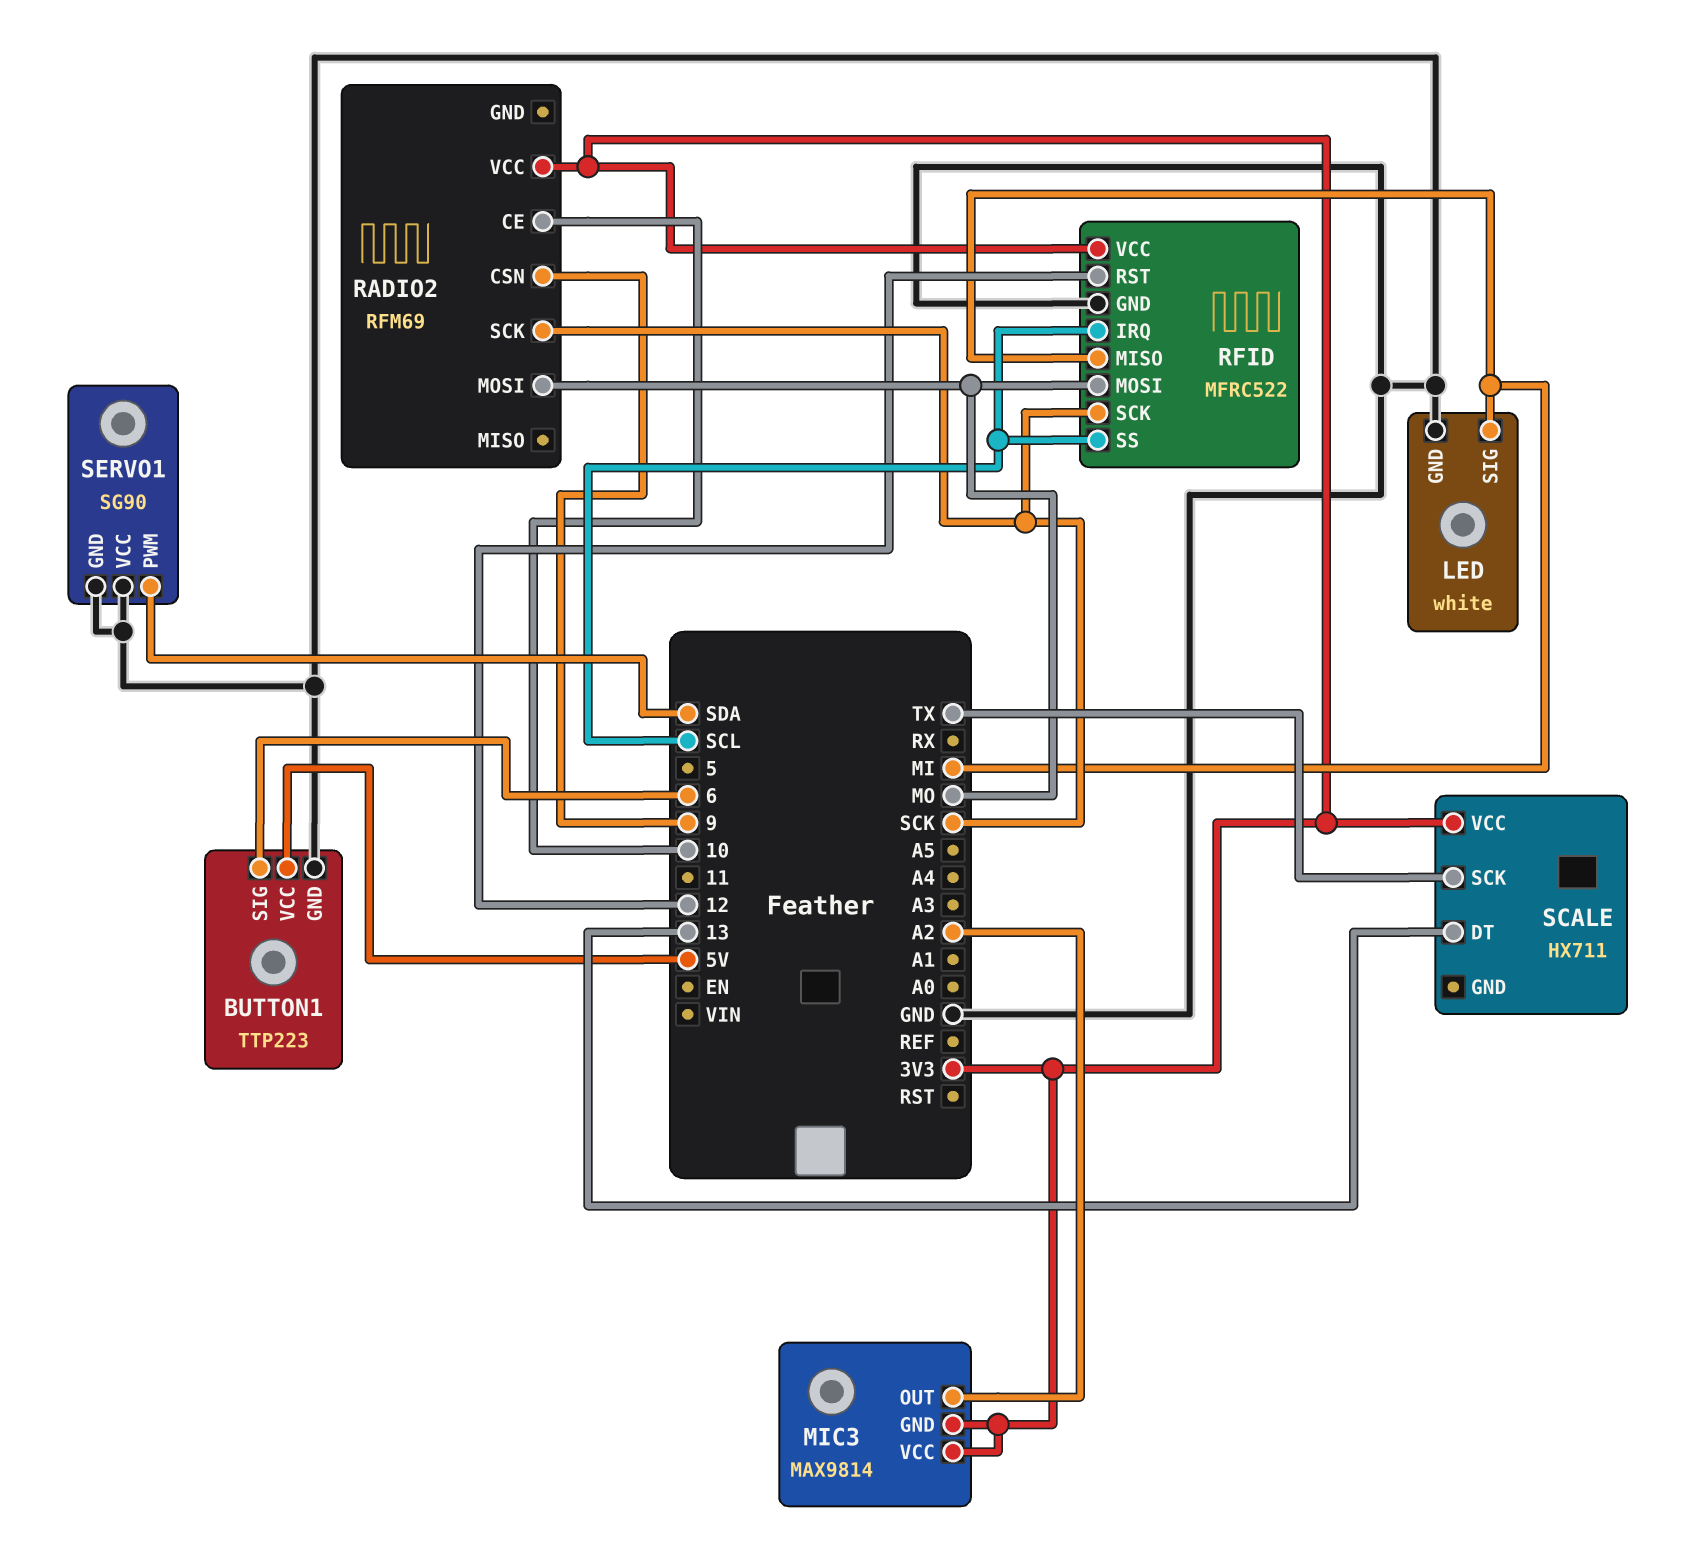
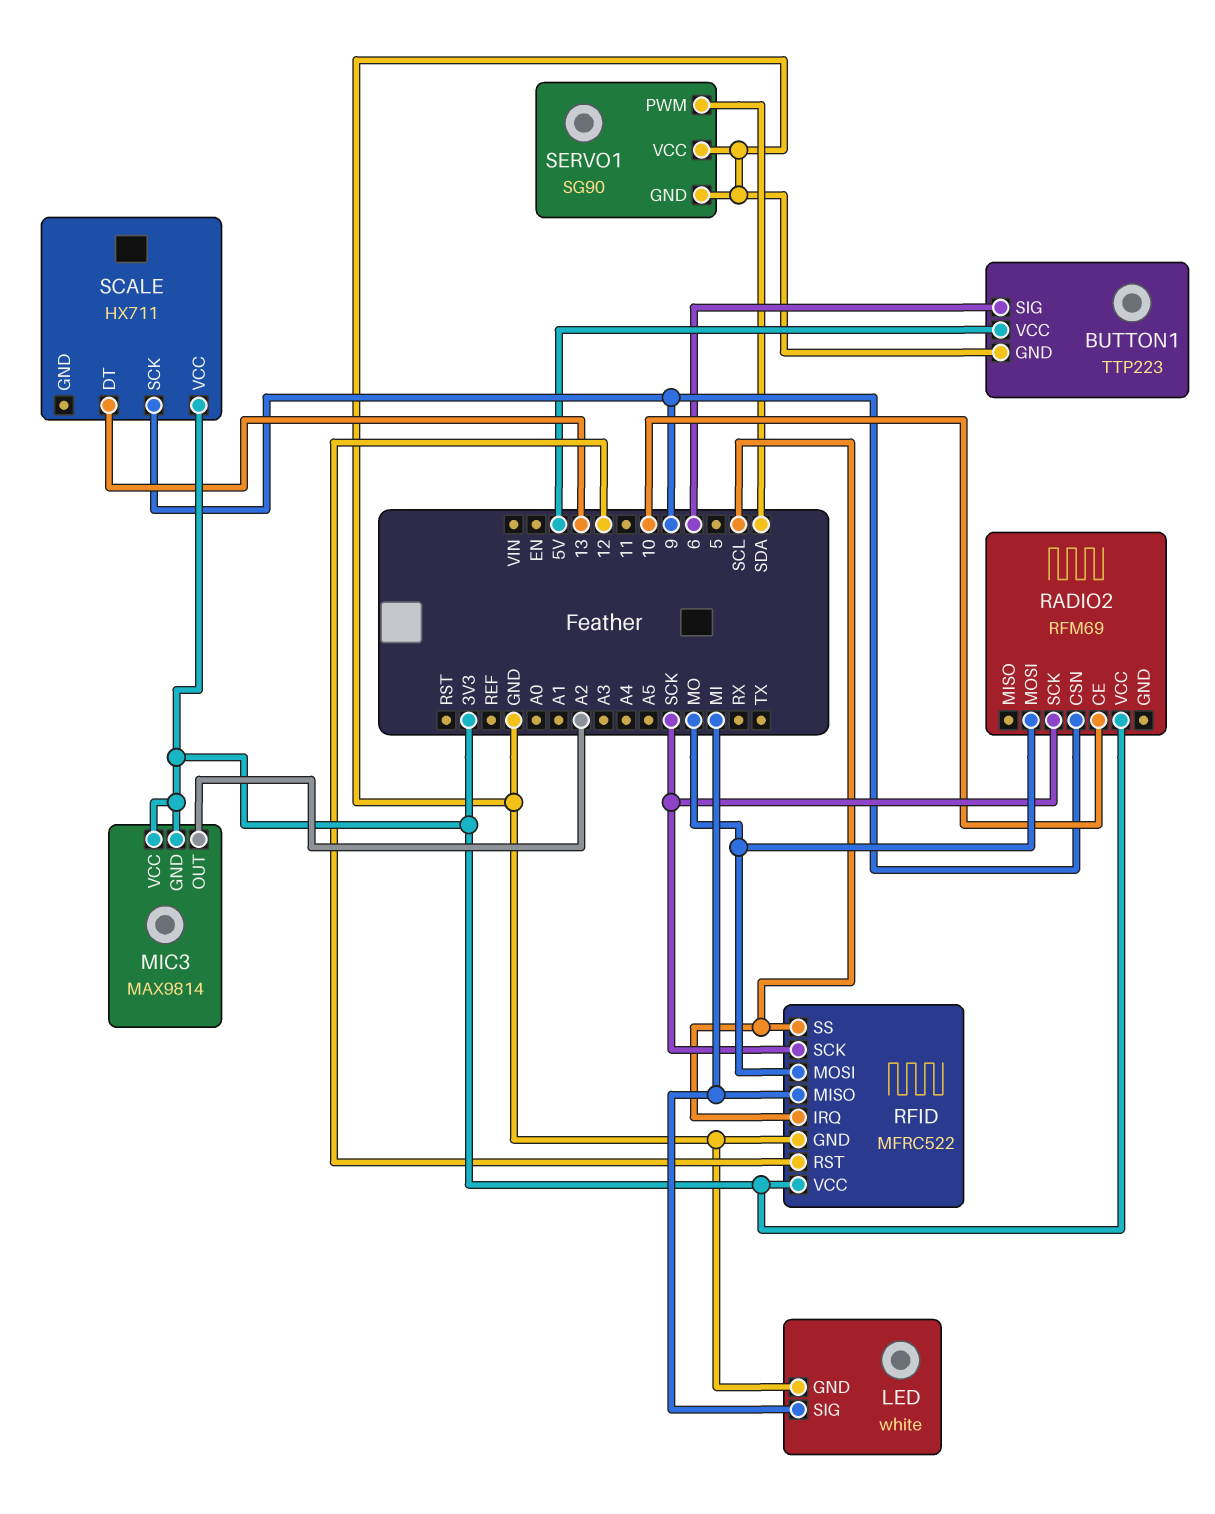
SCALE pin SCK: TX -> 9

